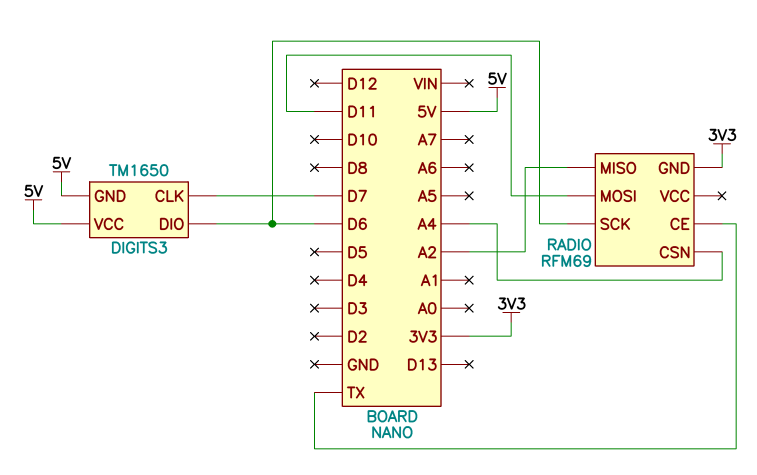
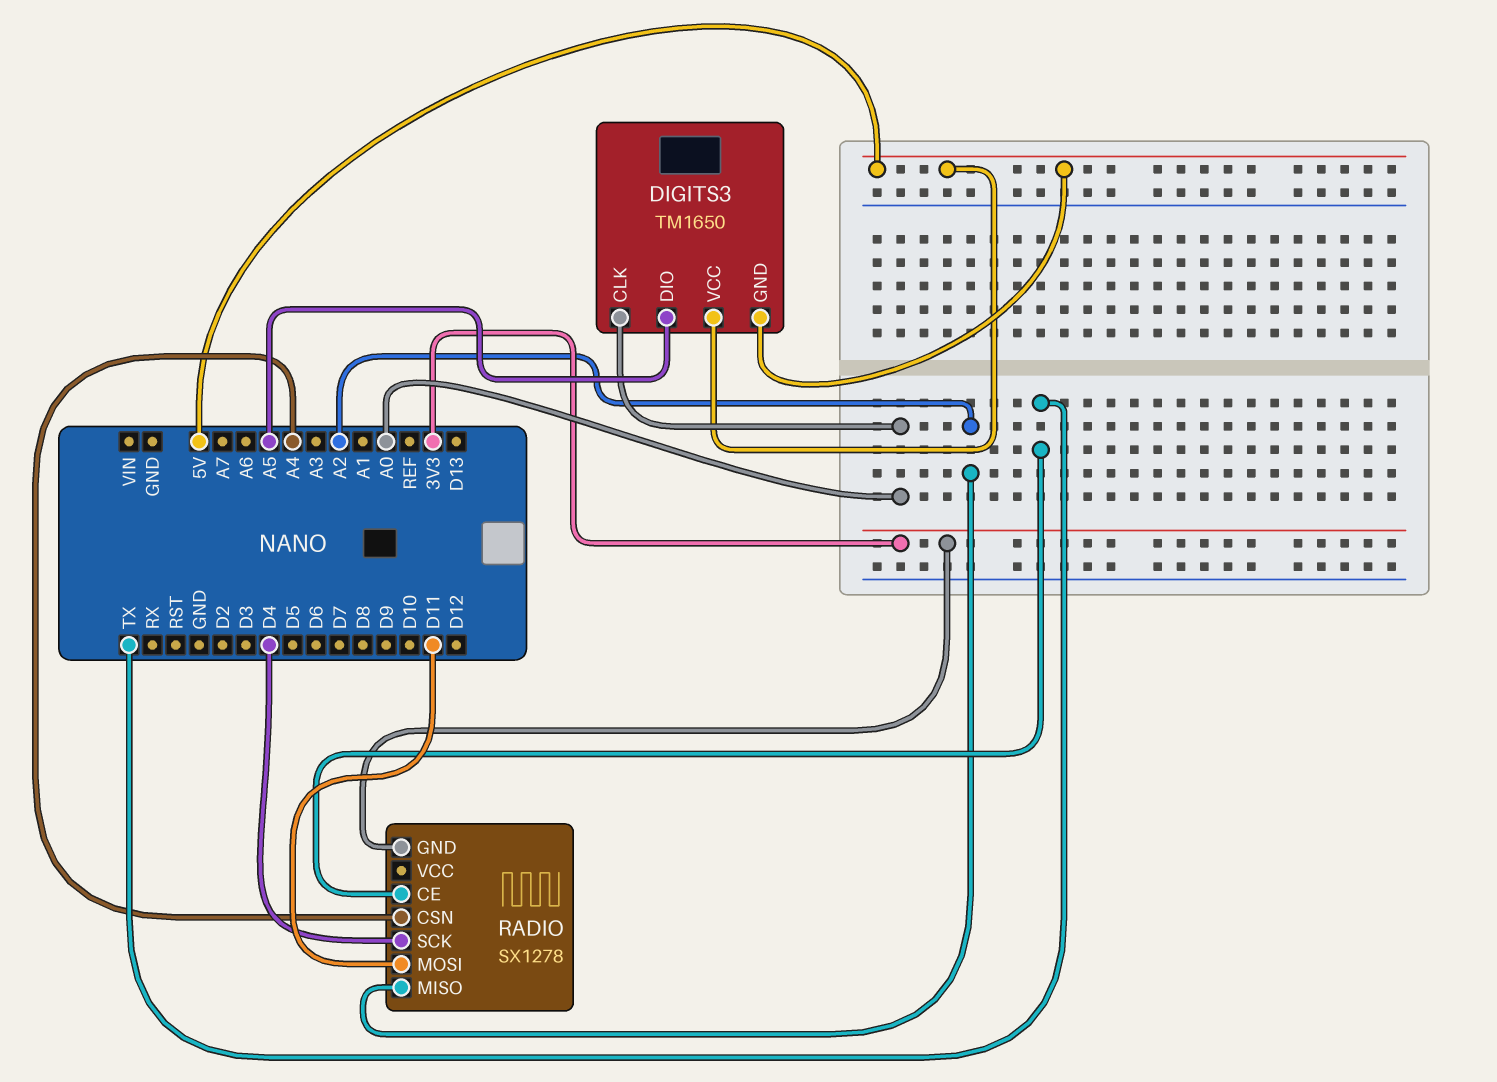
DIGITS3 pin CLK: D7 -> A0
DIGITS3 pin DIO: D6 -> A5
RADIO: RFM69 -> SX1278
RADIO pin SCK: D6 -> D4

